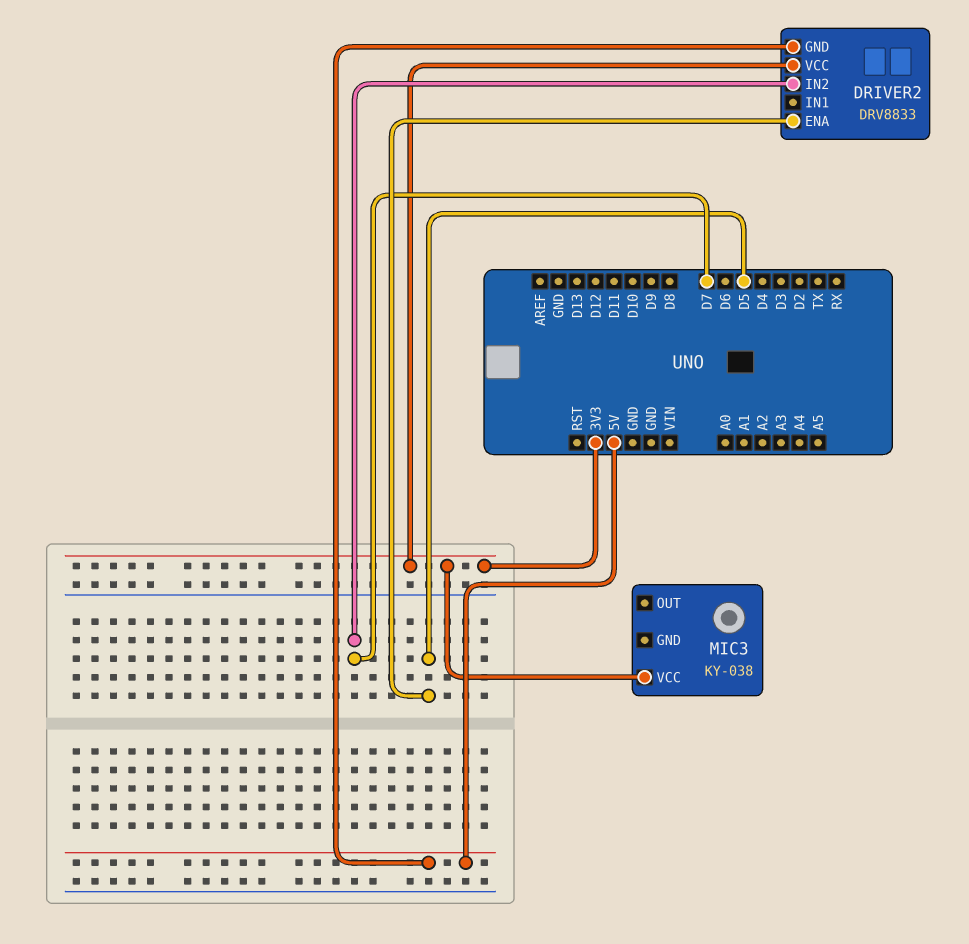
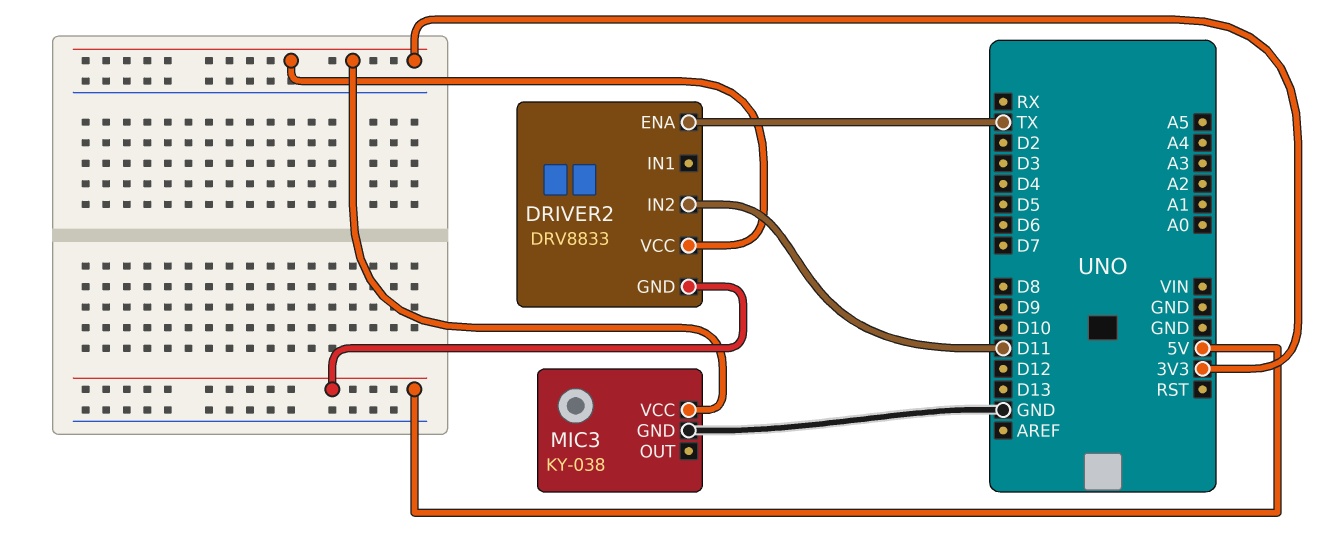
DRIVER2 pin ENA: D5 -> TX
DRIVER2 pin IN2: D7 -> D11
MIC3 pin GND: none -> GND

